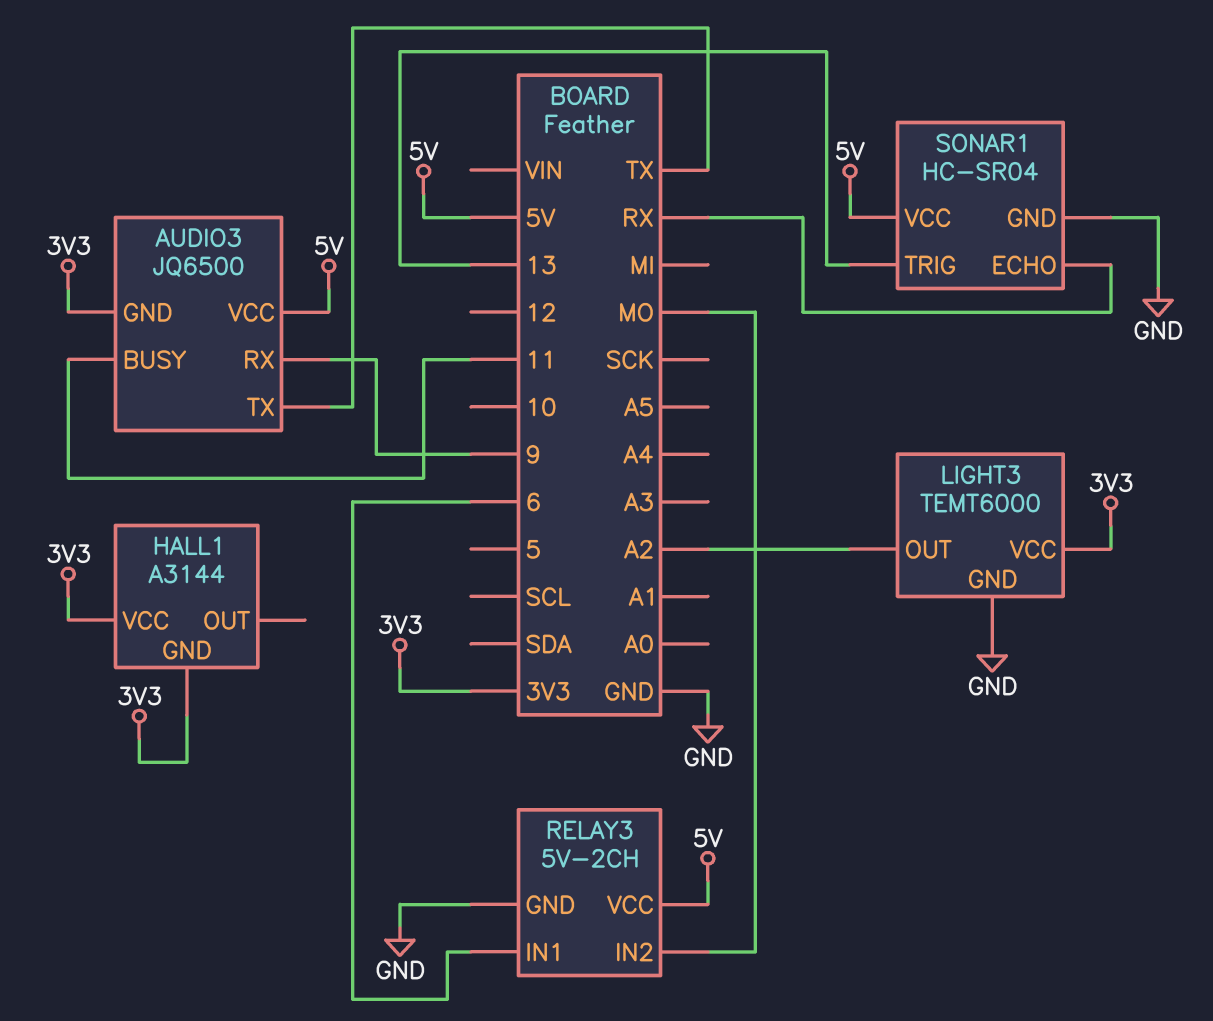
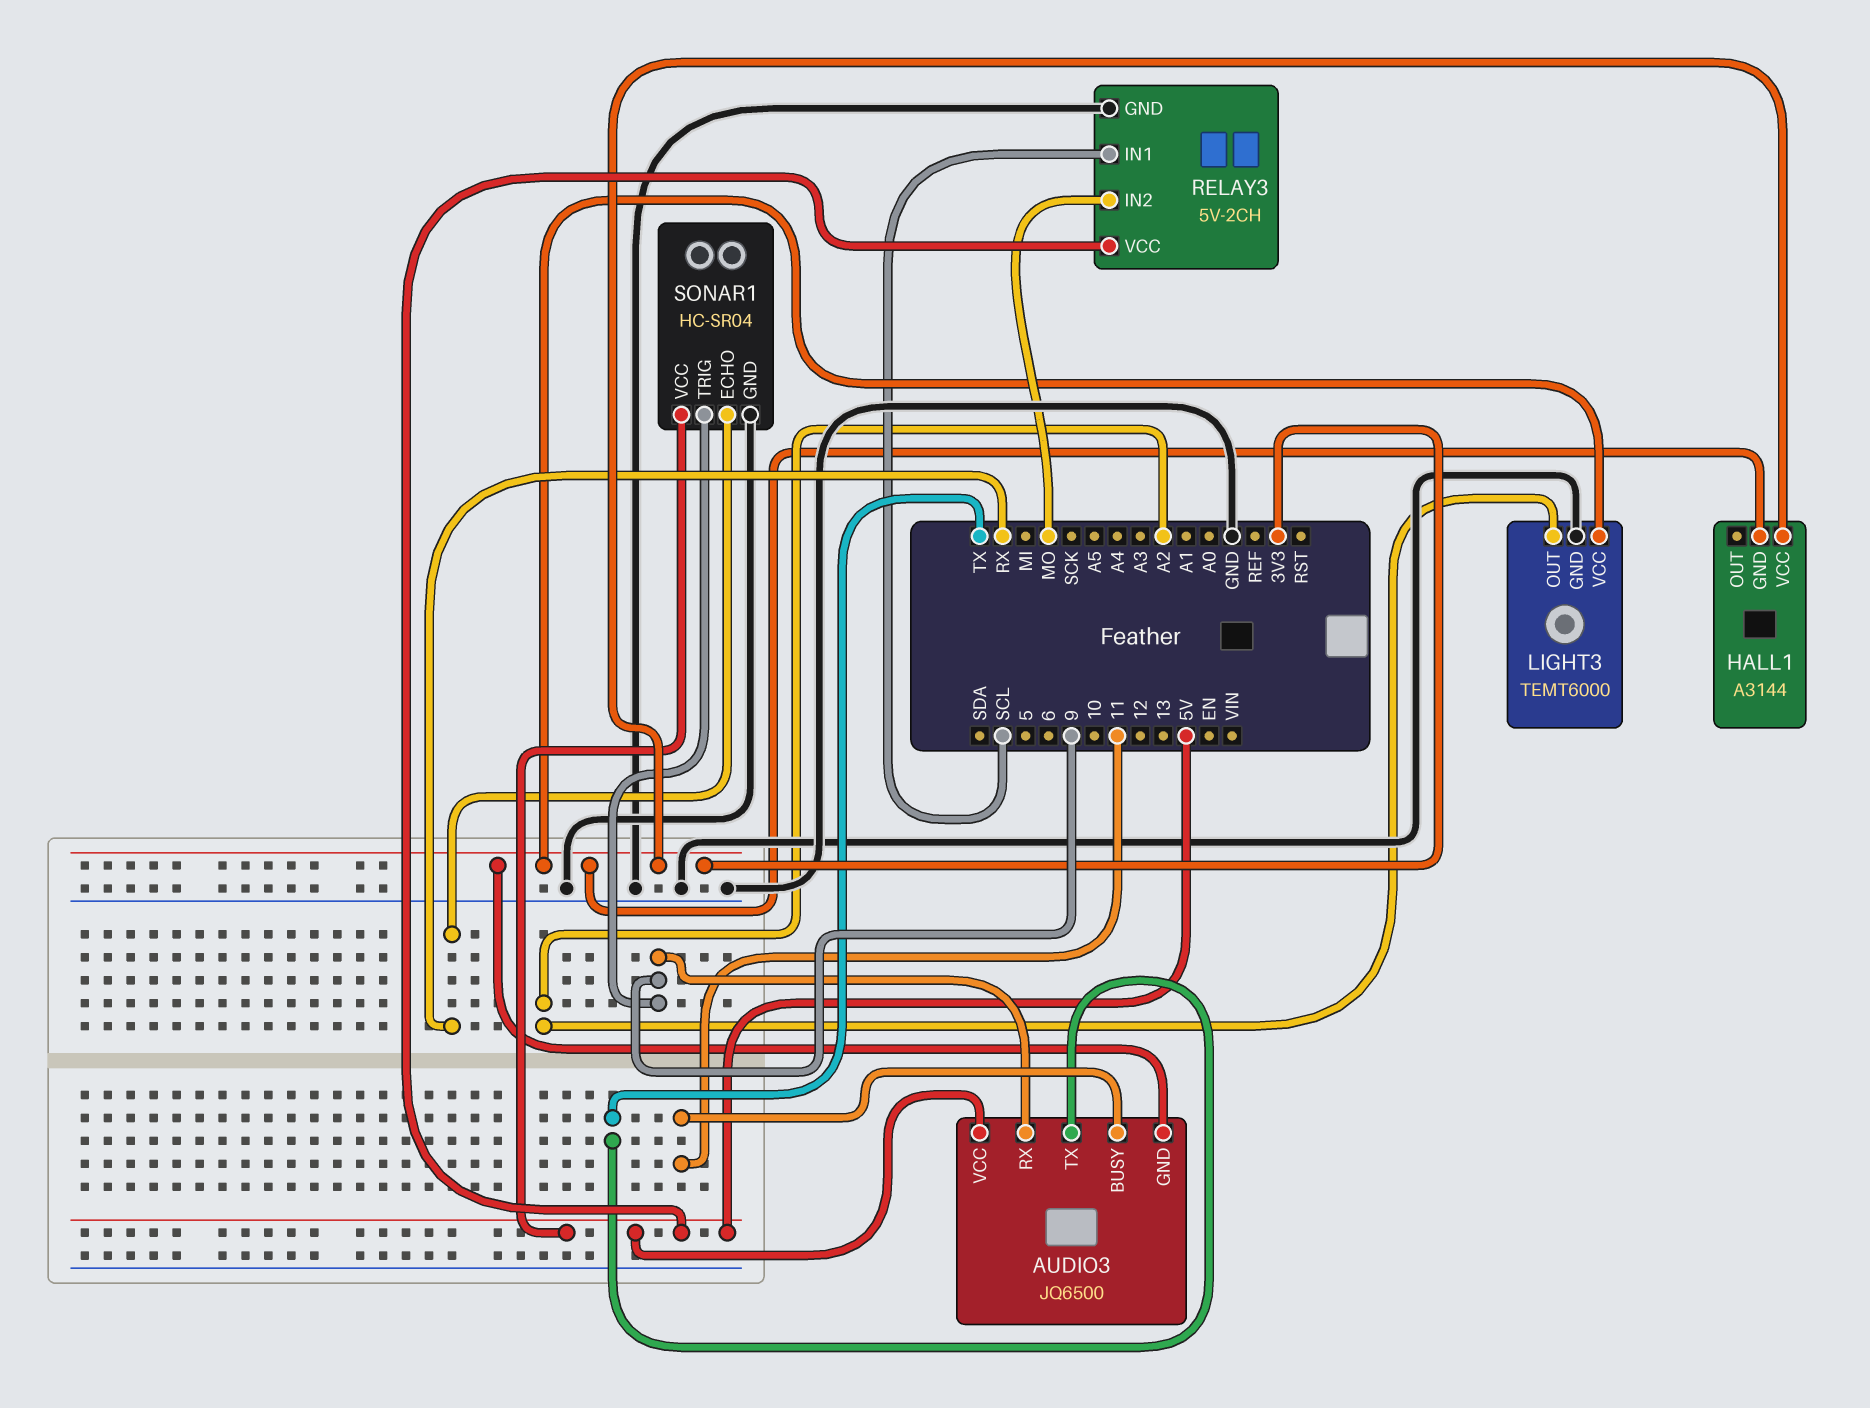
RELAY3 pin IN1: 6 -> SCL
SONAR1 pin TRIG: 13 -> 9

